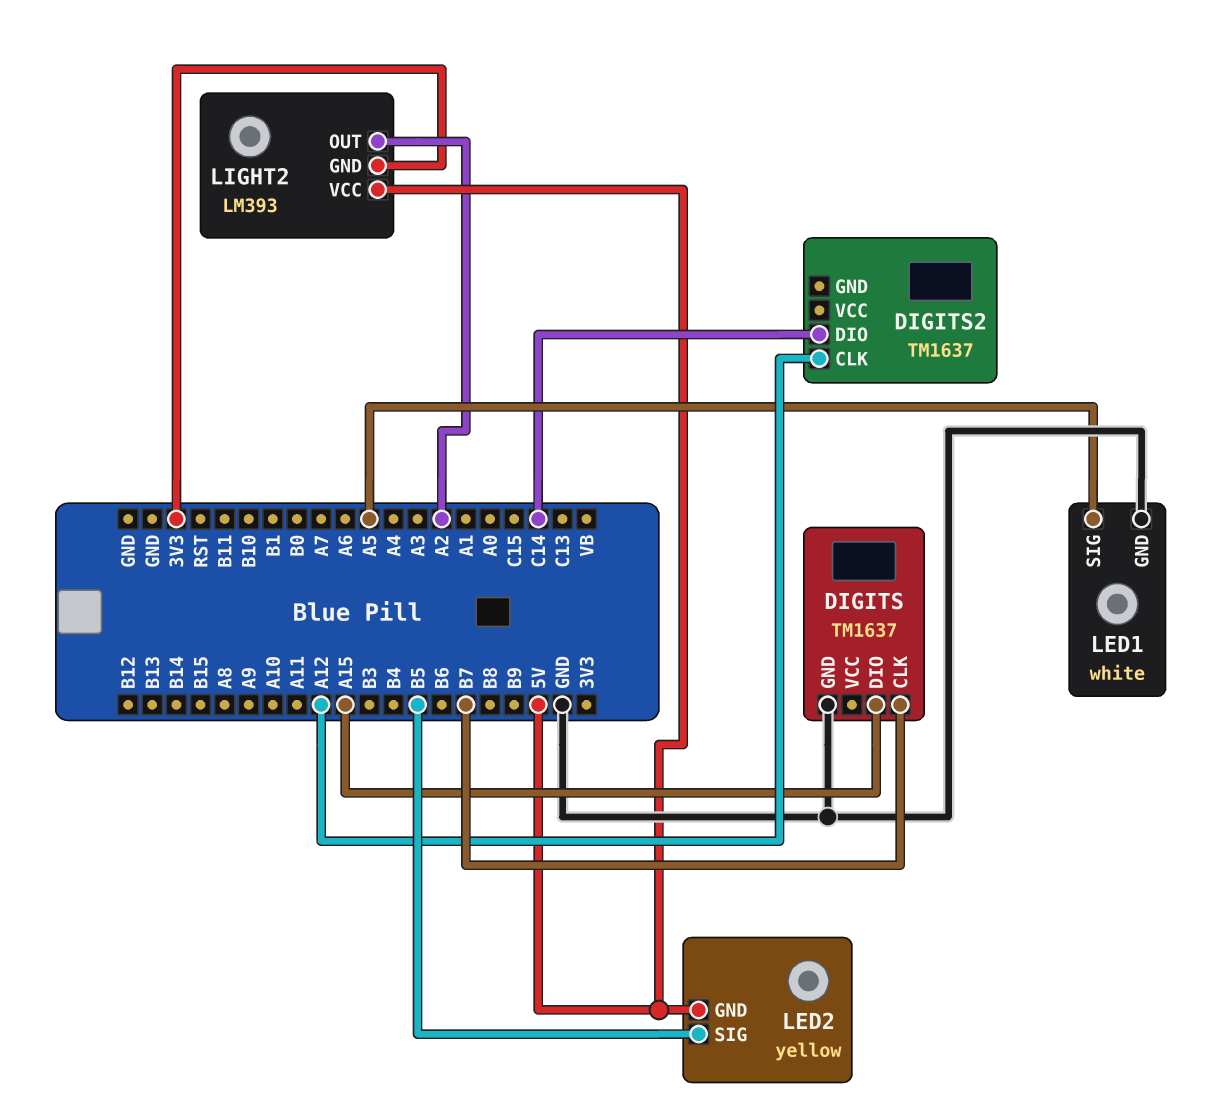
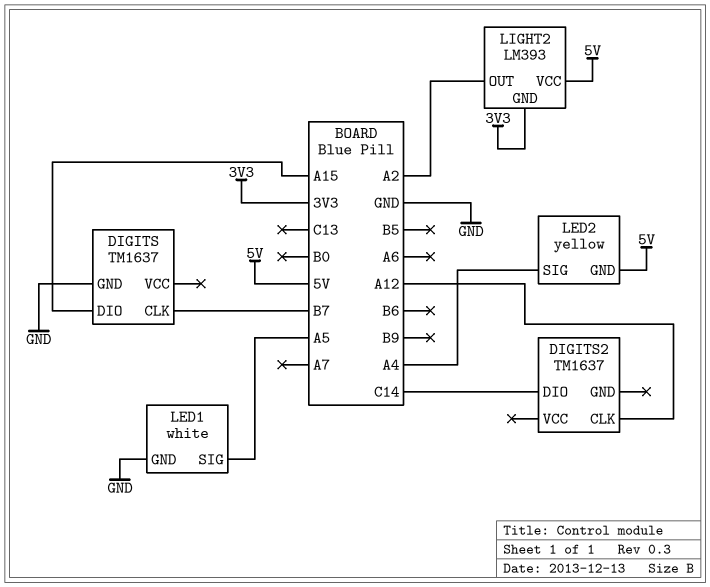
LED2 pin SIG: B5 -> A4

